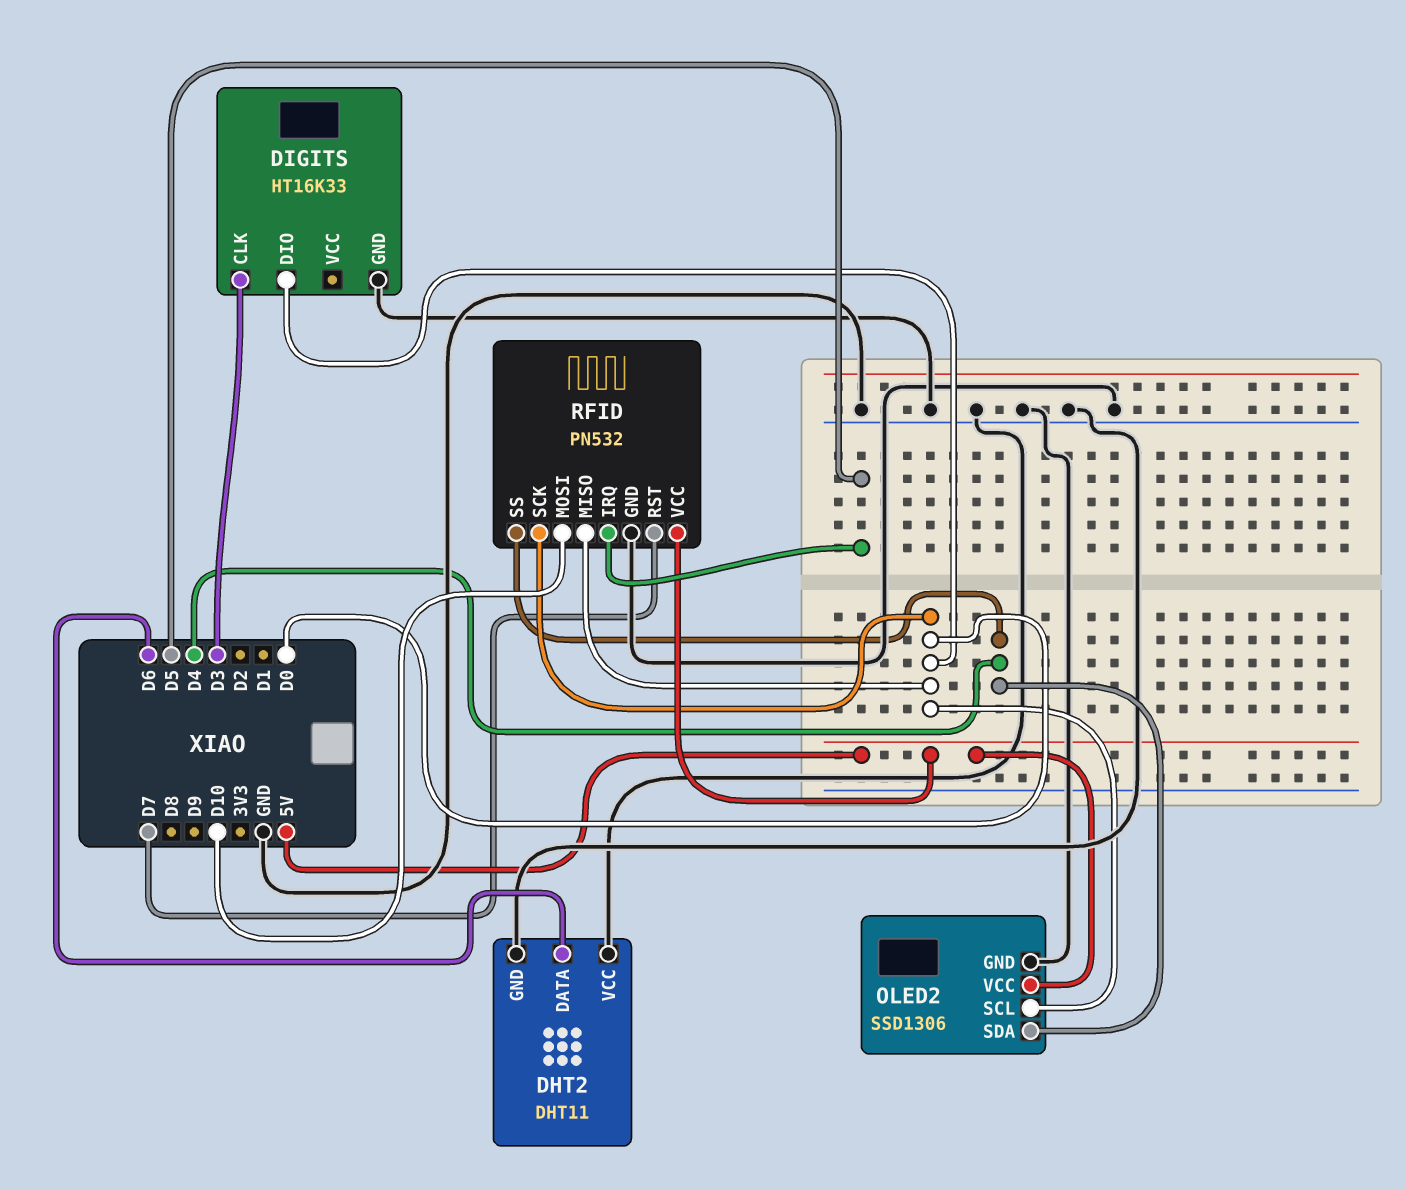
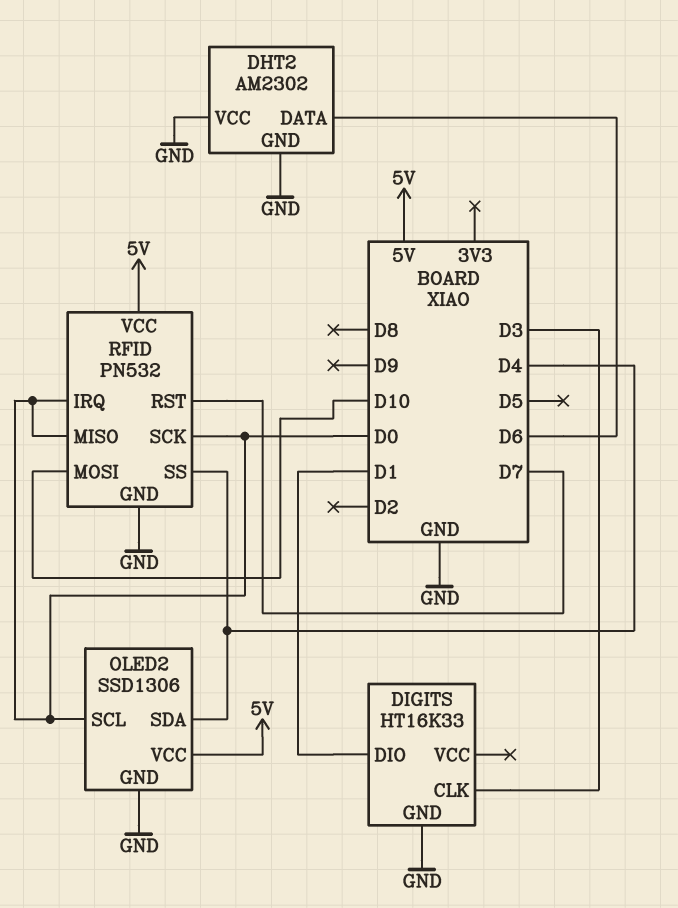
DHT2: DHT11 -> AM2302
DIGITS pin DIO: D0 -> D1
RFID pin IRQ: D5 -> D0

